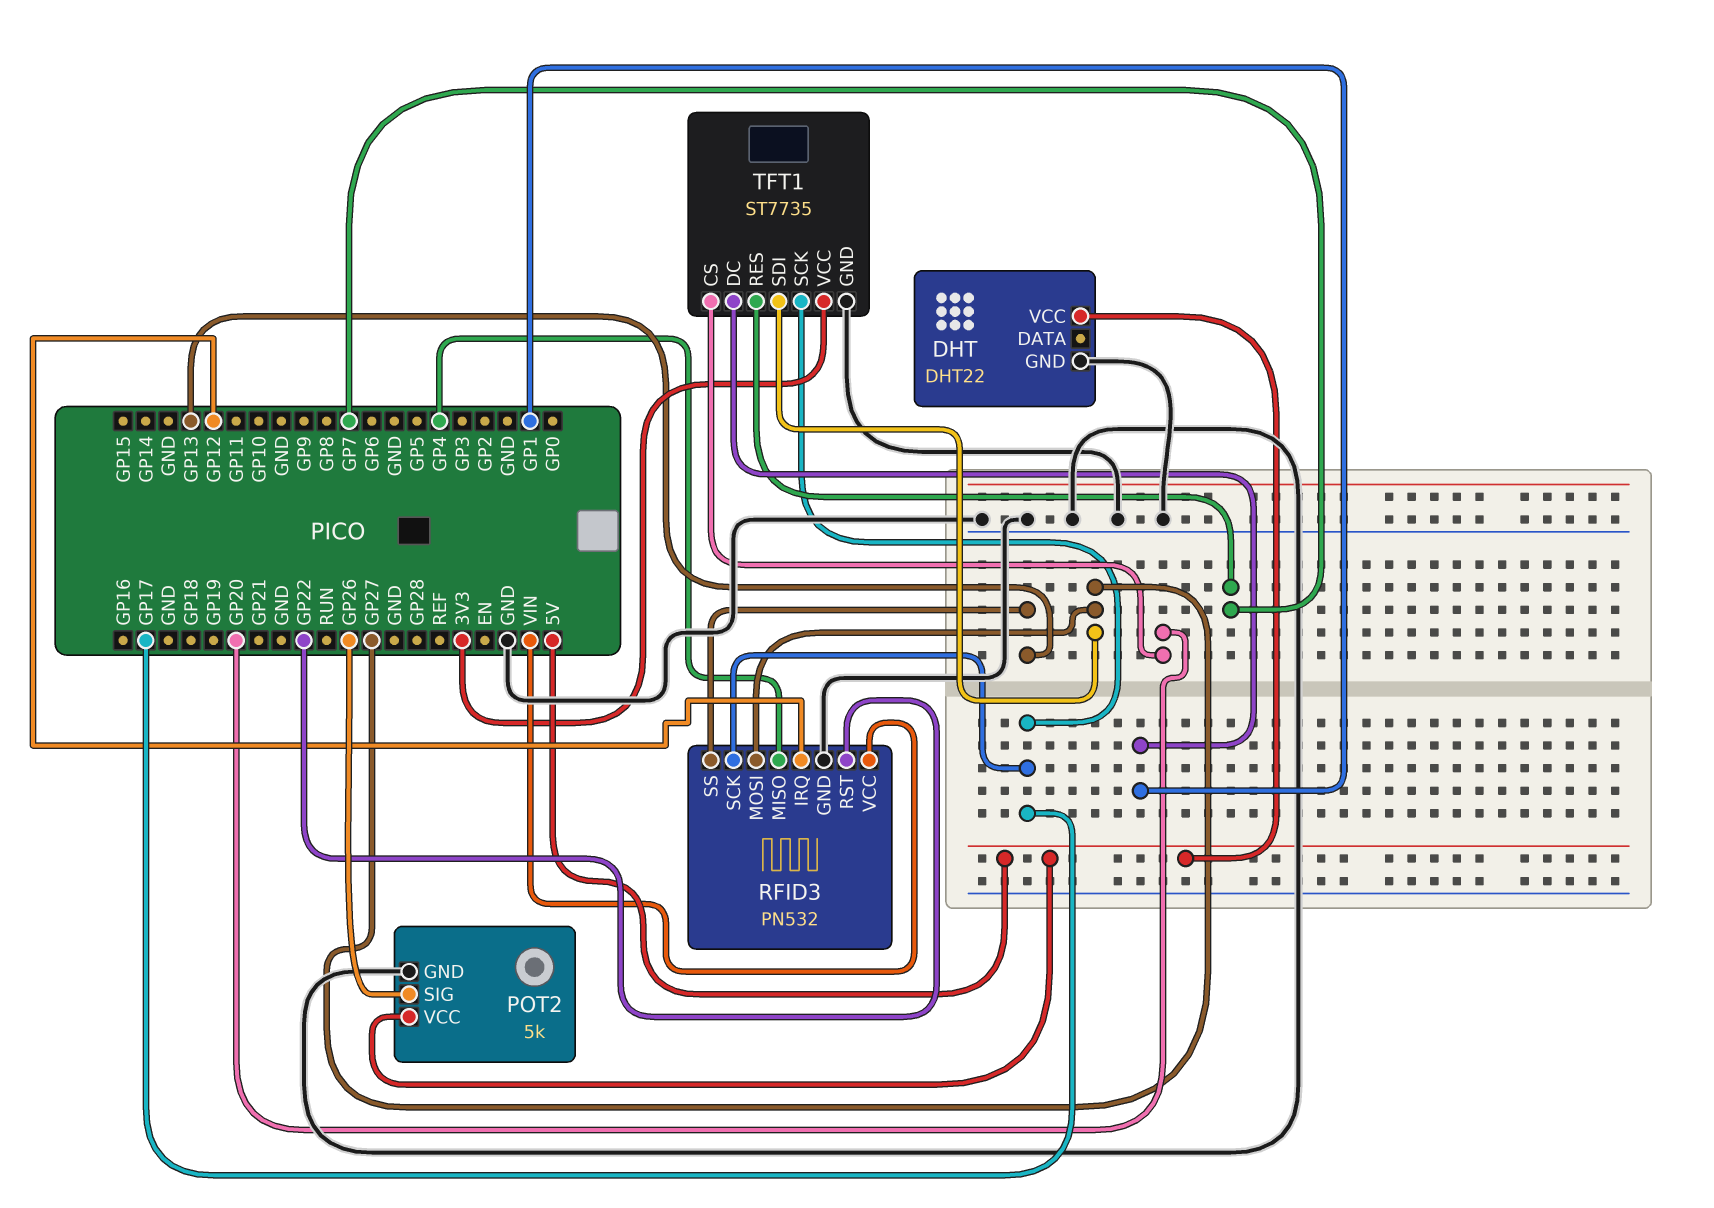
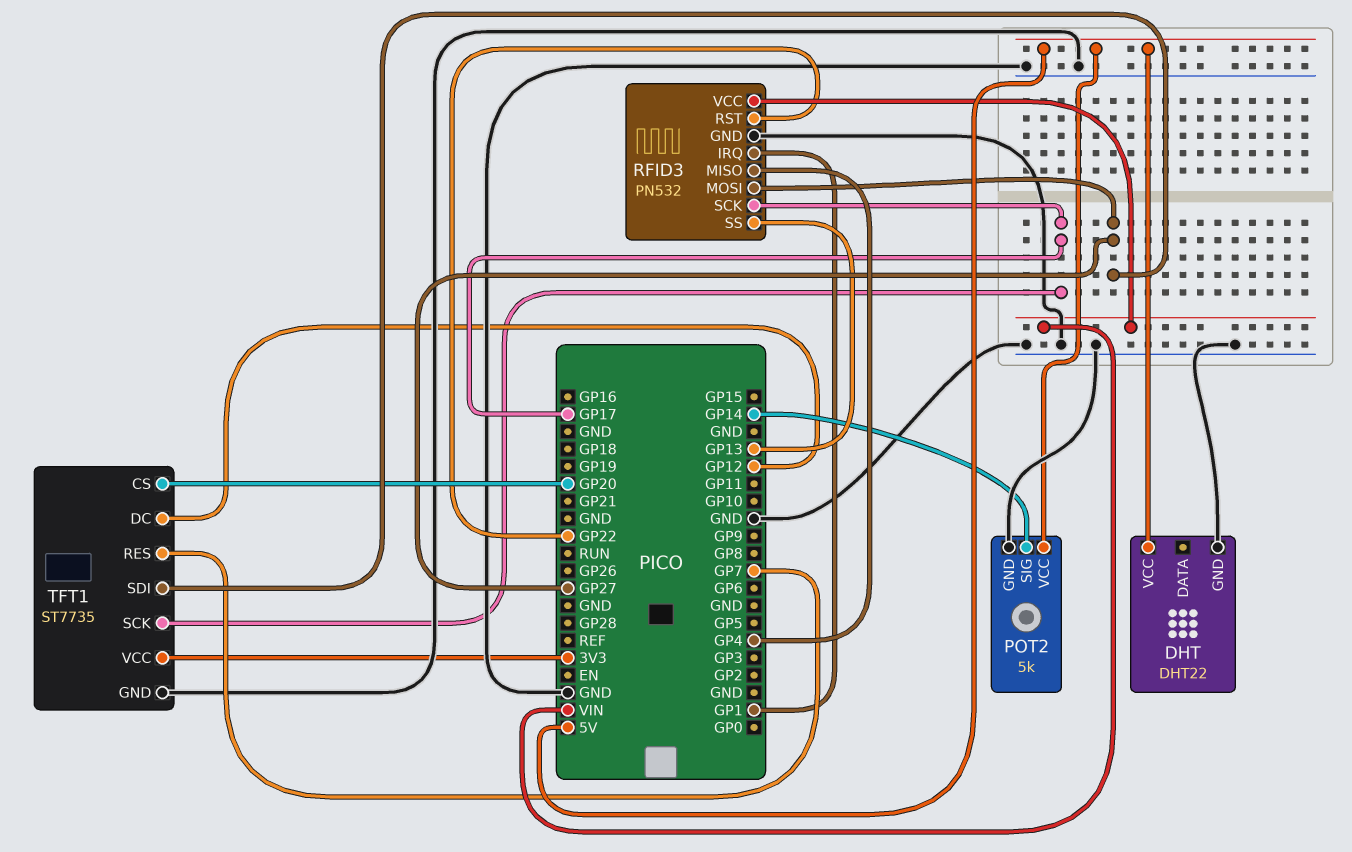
POT2 pin SIG: GP26 -> GP14
RFID3 pin IRQ: GP12 -> GP1
TFT1 pin DC: GP1 -> GP12

